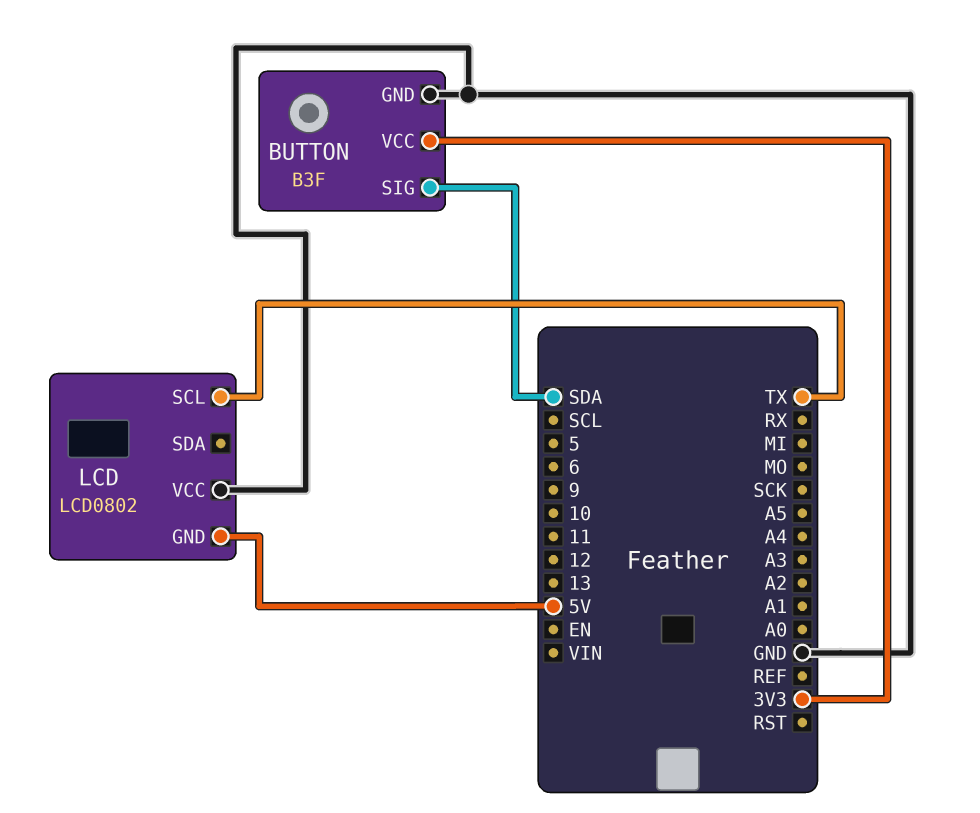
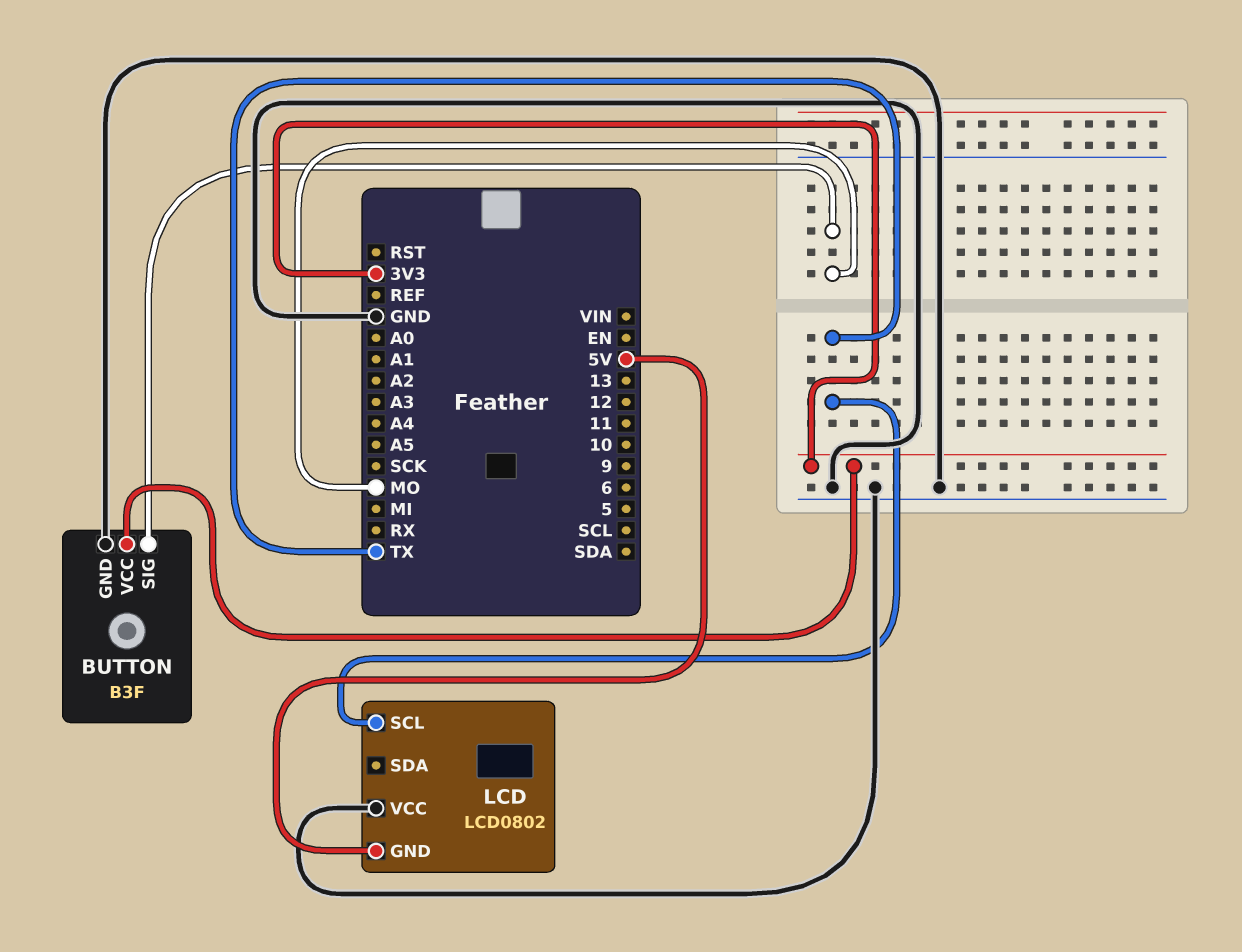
BUTTON pin SIG: SDA -> MO

